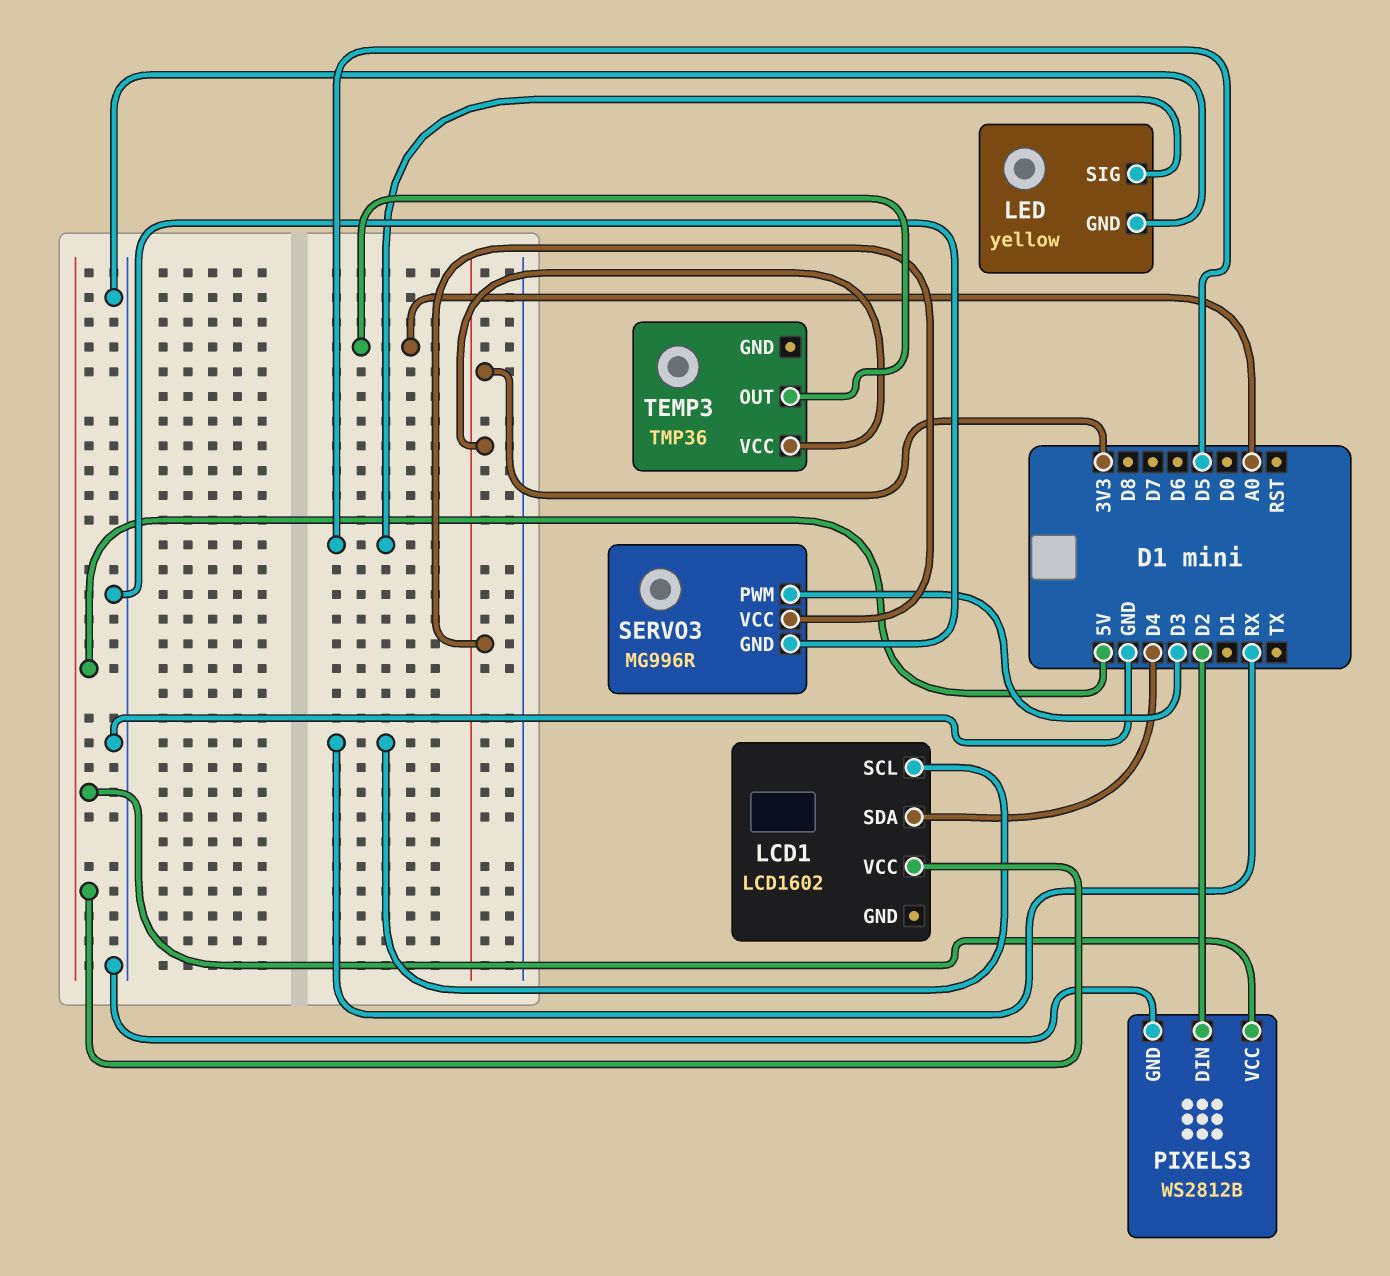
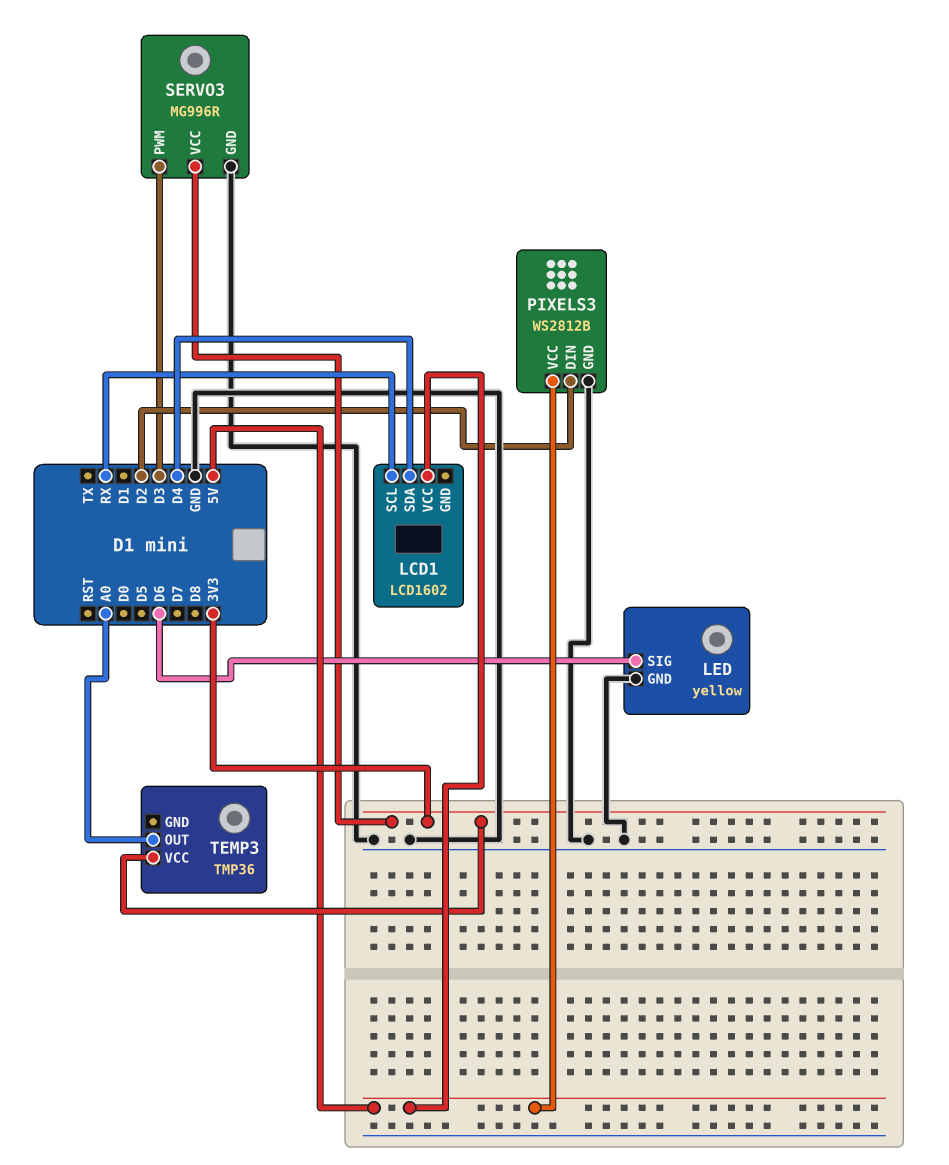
LED pin SIG: D5 -> D6

